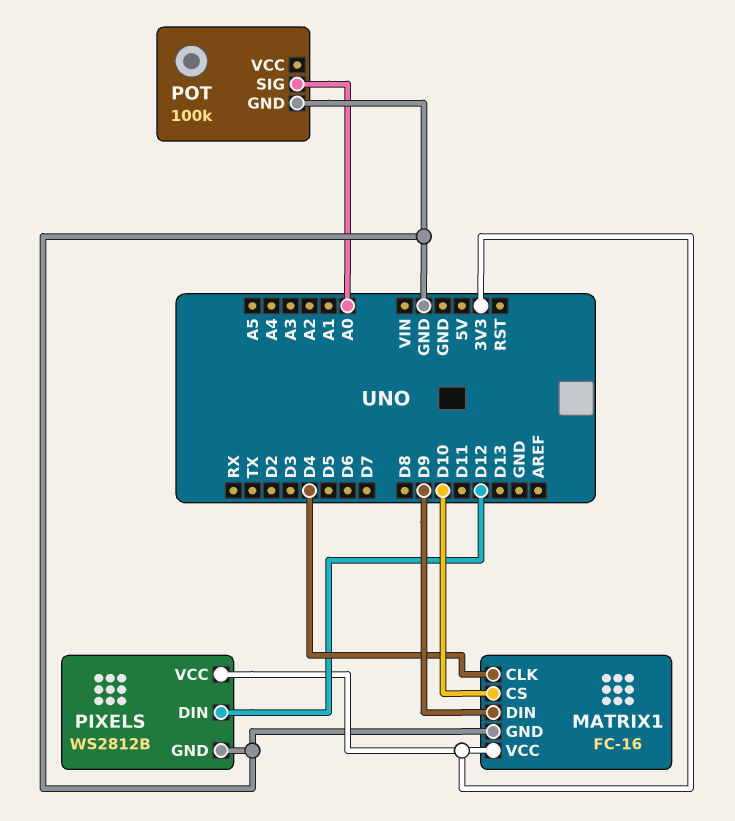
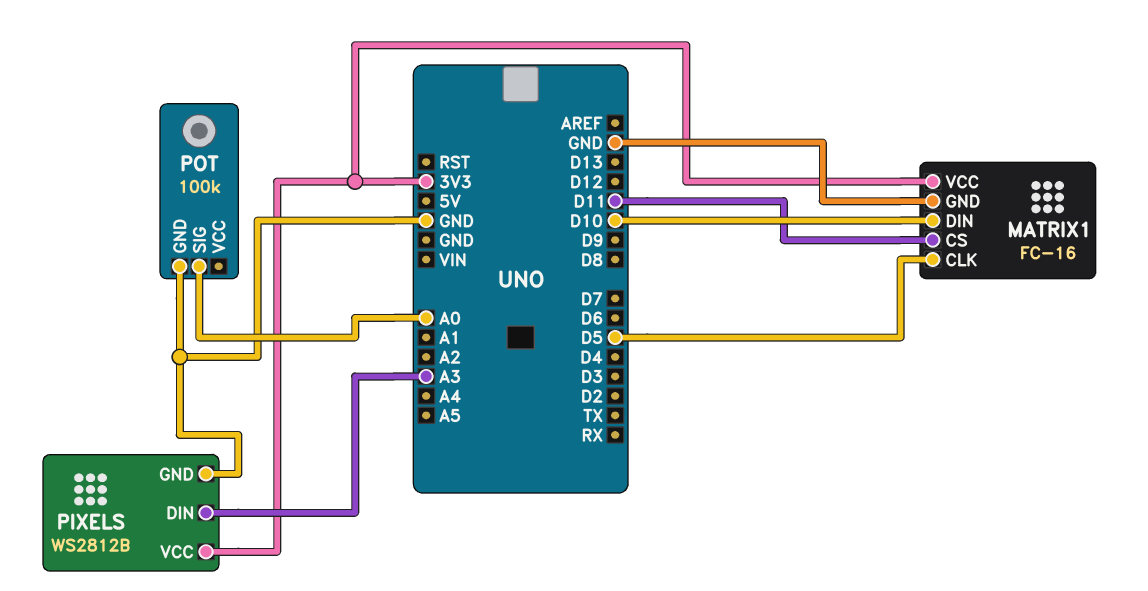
MATRIX1 pin CLK: D4 -> D5
MATRIX1 pin CS: D10 -> D11
MATRIX1 pin DIN: D9 -> D10
PIXELS pin DIN: D12 -> A3

